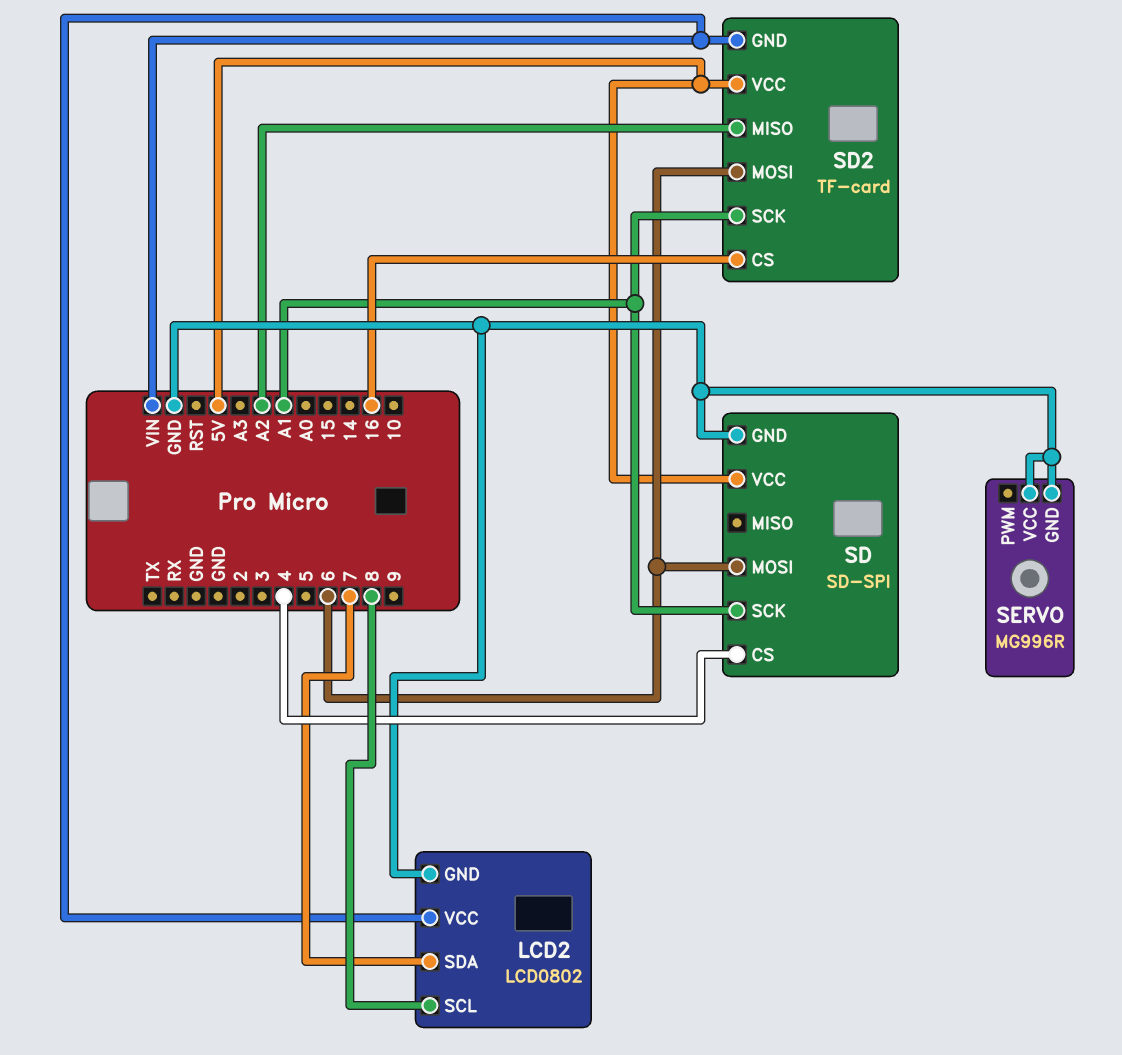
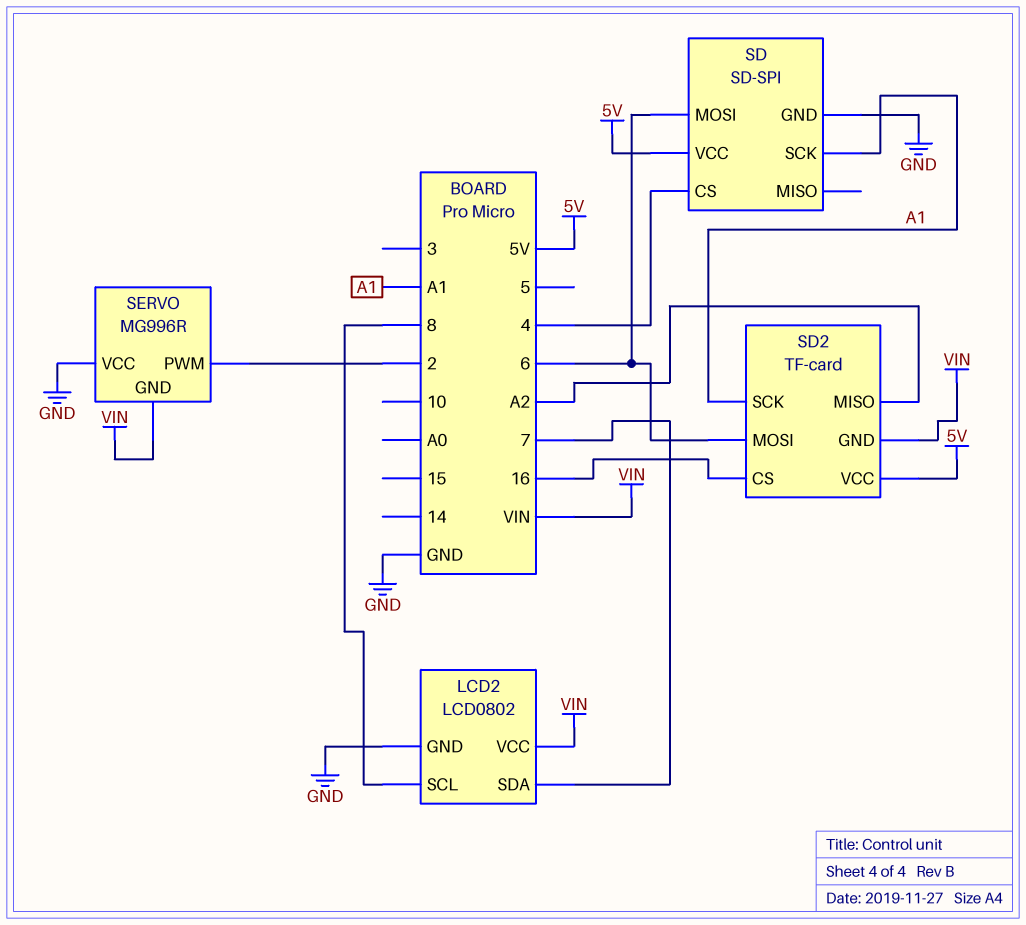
SERVO pin GND: GND -> VIN
SERVO pin PWM: none -> 2

